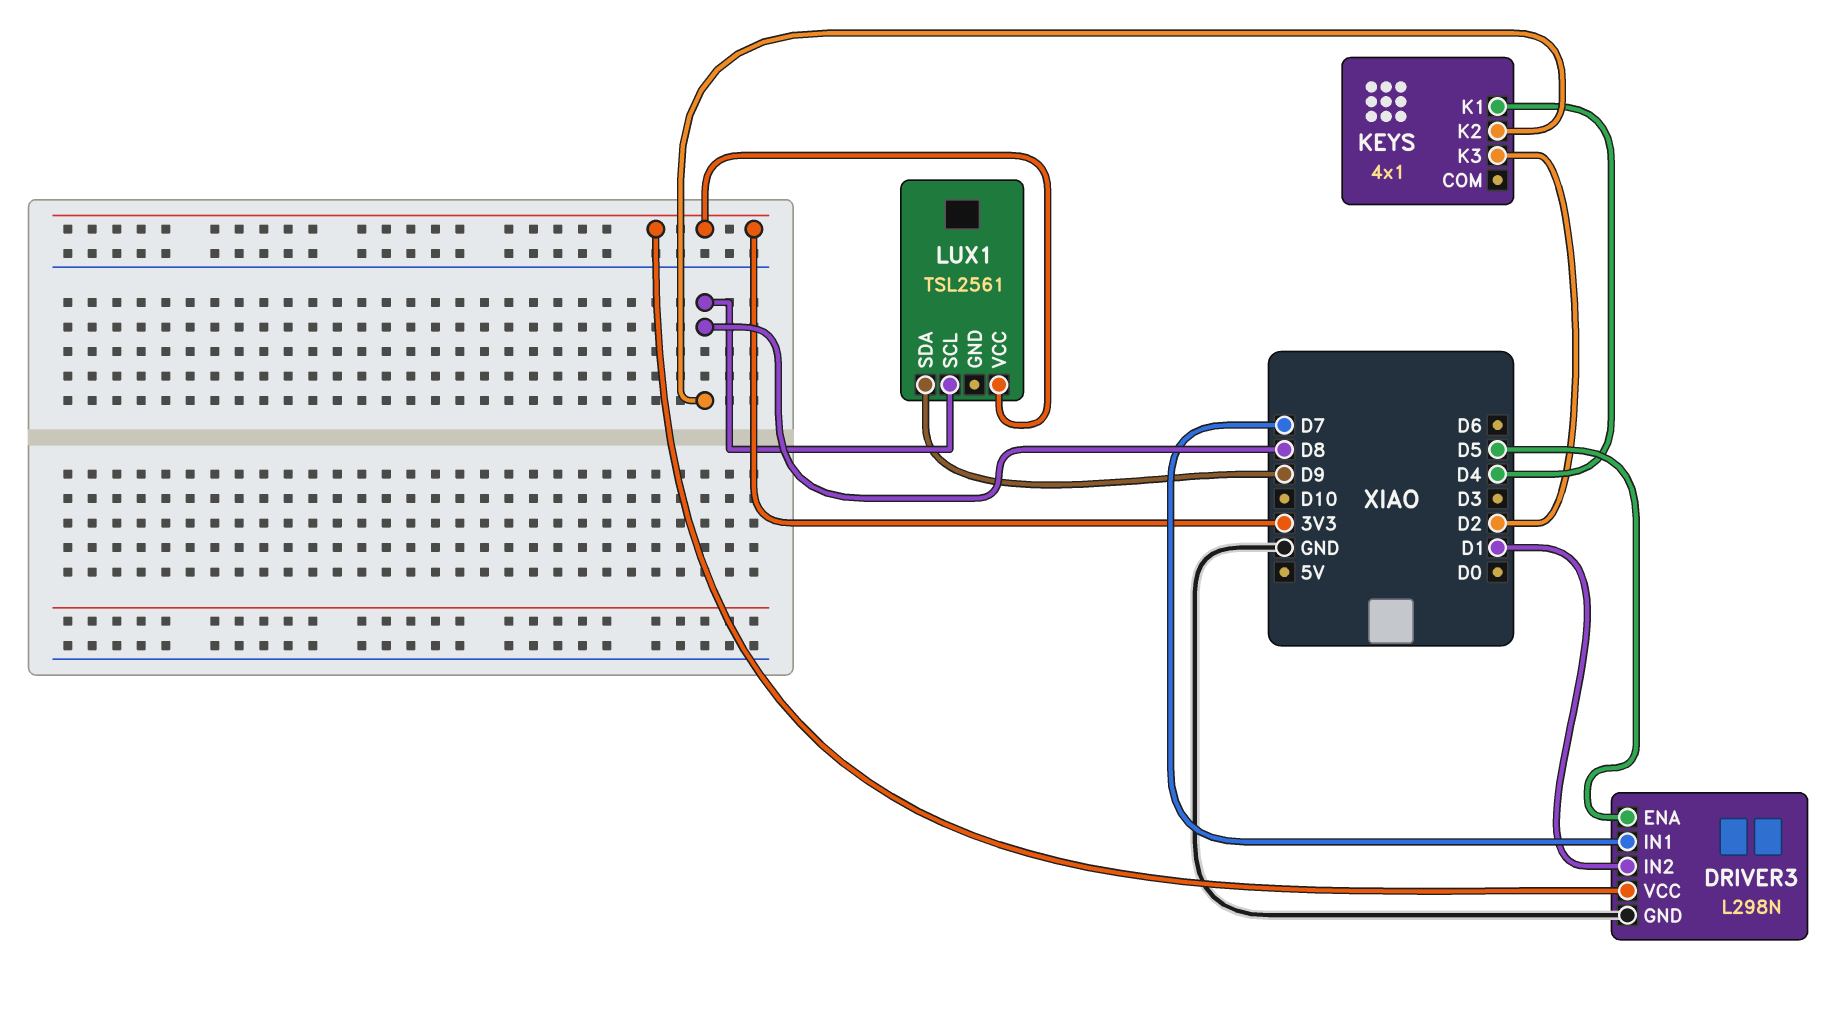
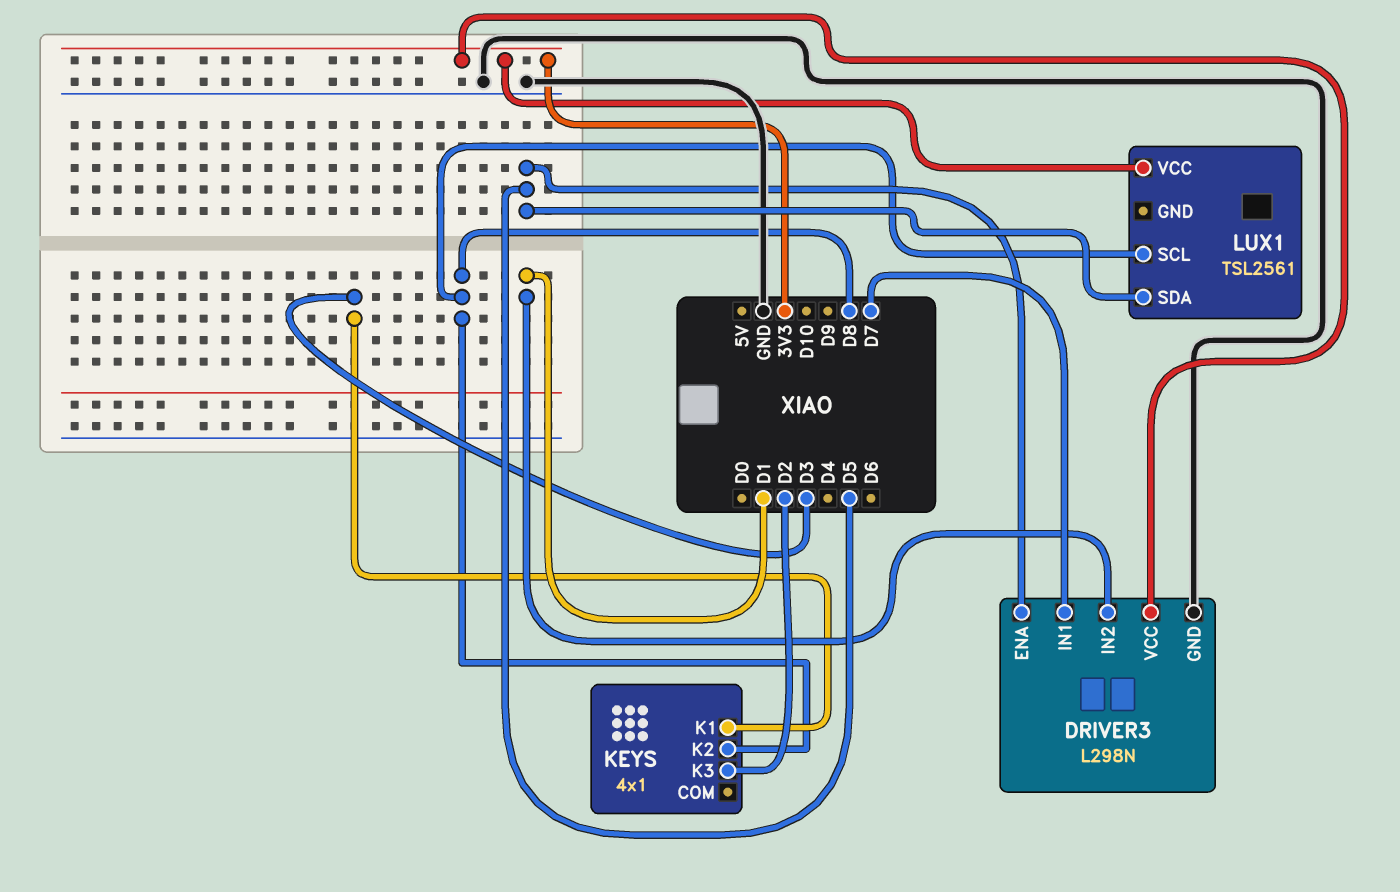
KEYS pin K1: D4 -> D3
LUX1 pin SDA: D9 -> D5

